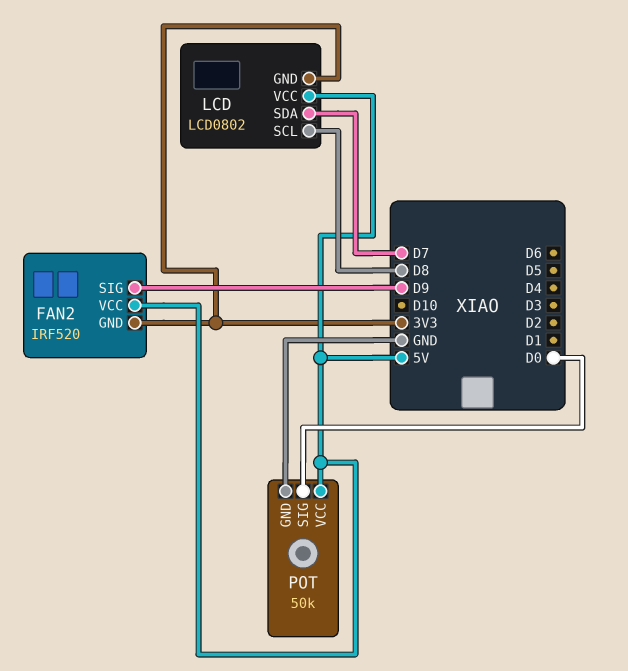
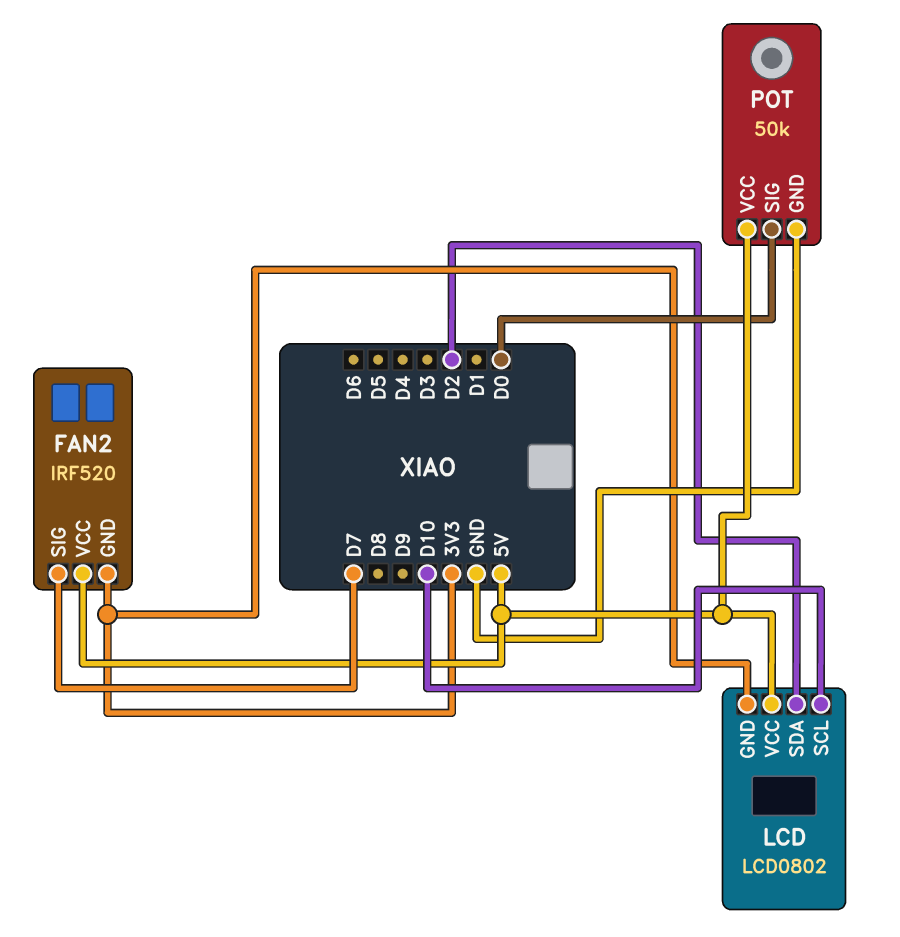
FAN2 pin SIG: D9 -> D7
LCD pin SCL: D8 -> D10
LCD pin SDA: D7 -> D2

